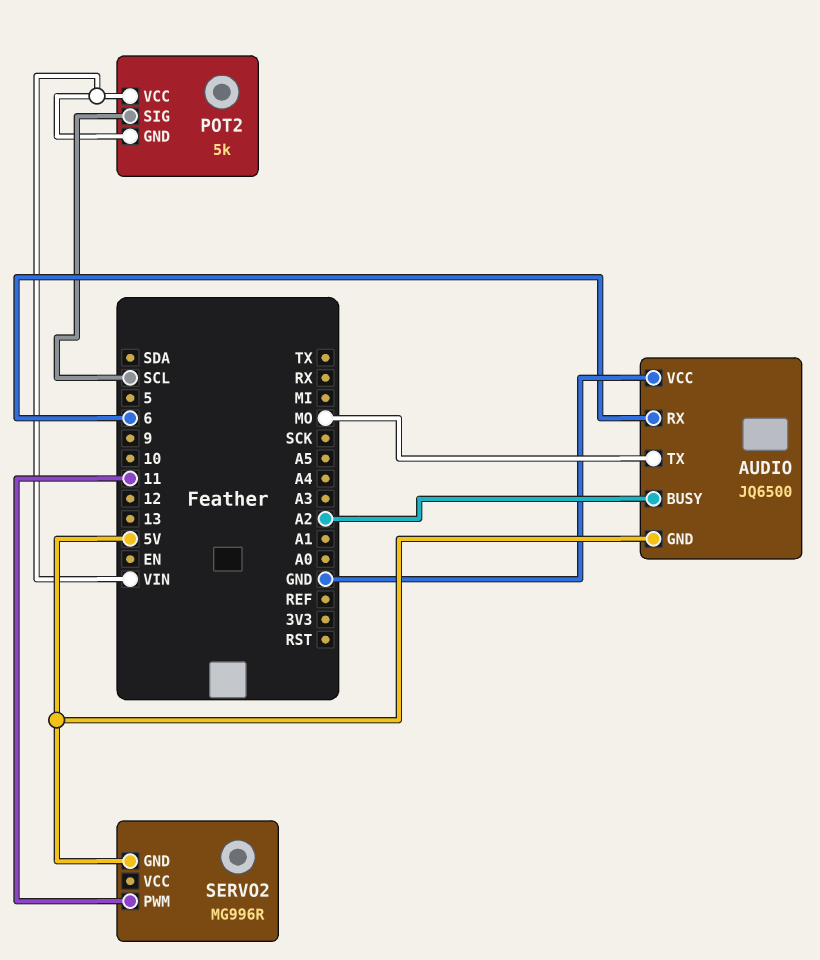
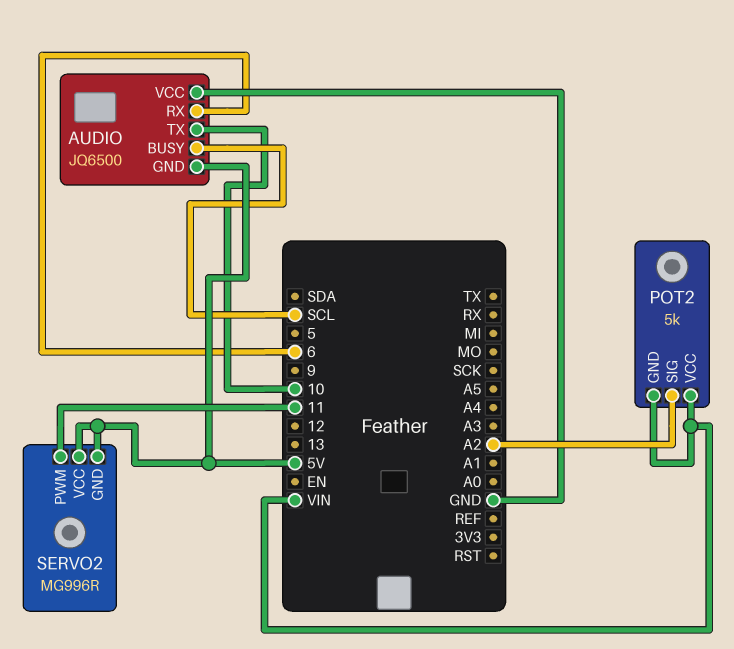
AUDIO pin BUSY: A2 -> SCL
AUDIO pin TX: MO -> 10
POT2 pin SIG: SCL -> A2
SERVO2 pin VCC: none -> 5V

